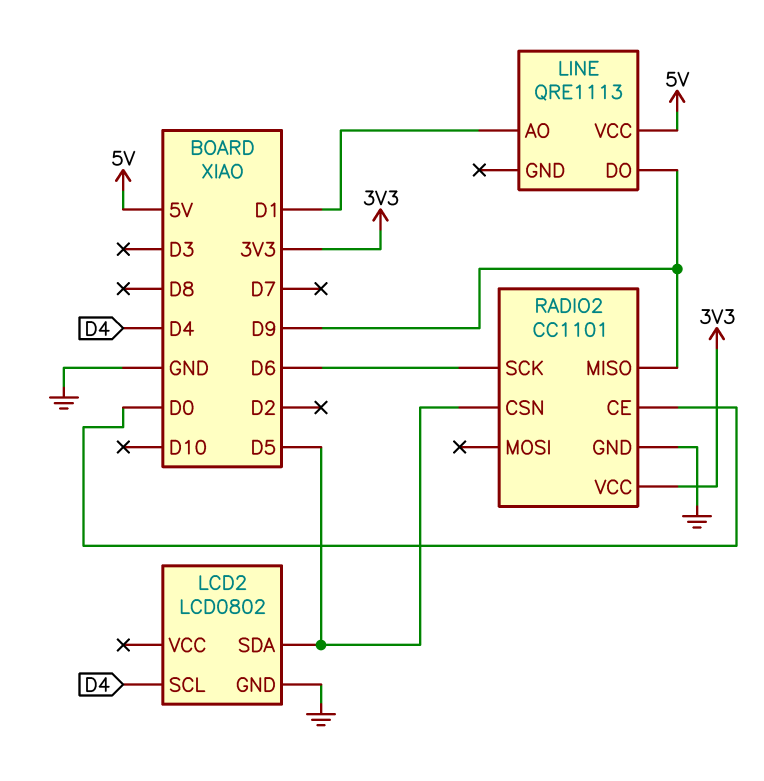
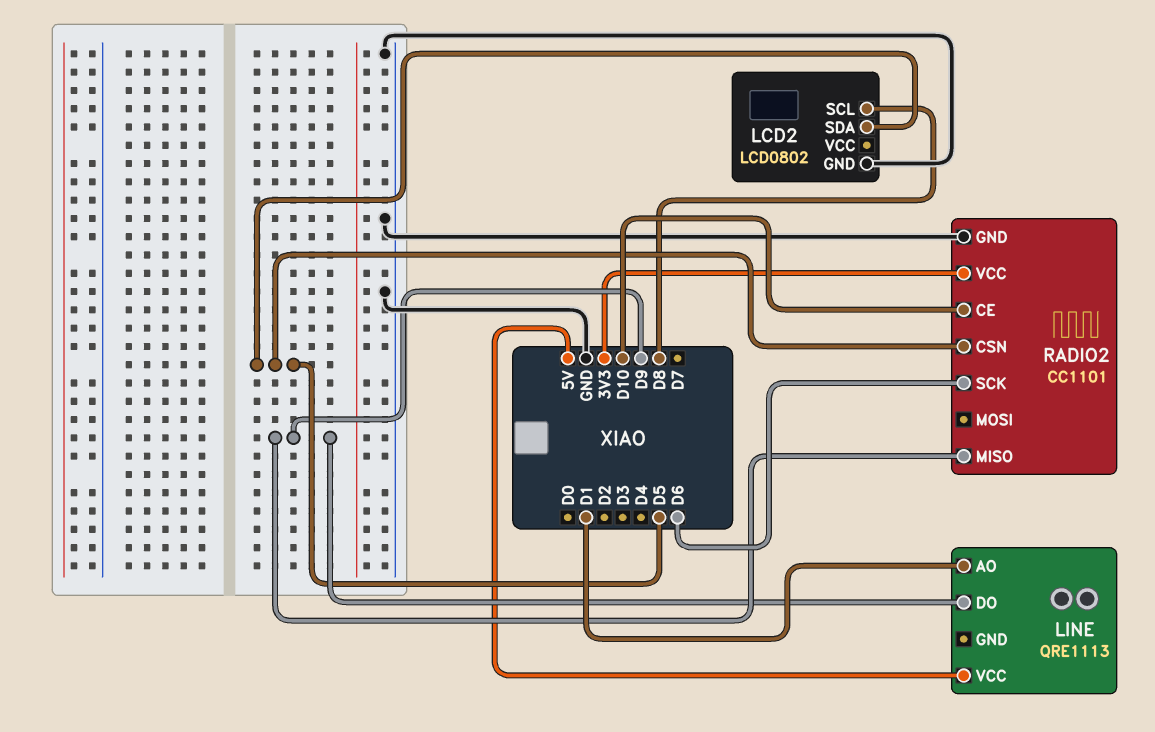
LCD2 pin SCL: D4 -> D8
RADIO2 pin CE: D0 -> D10

